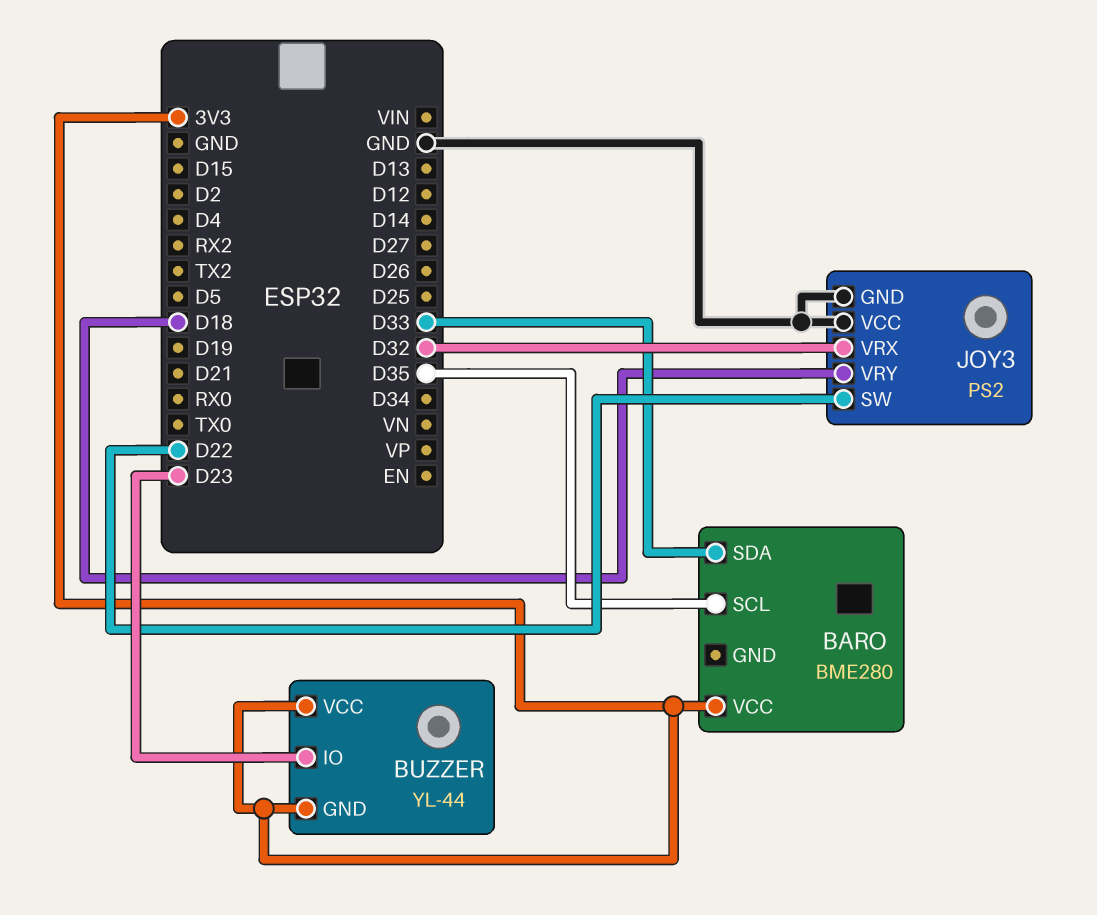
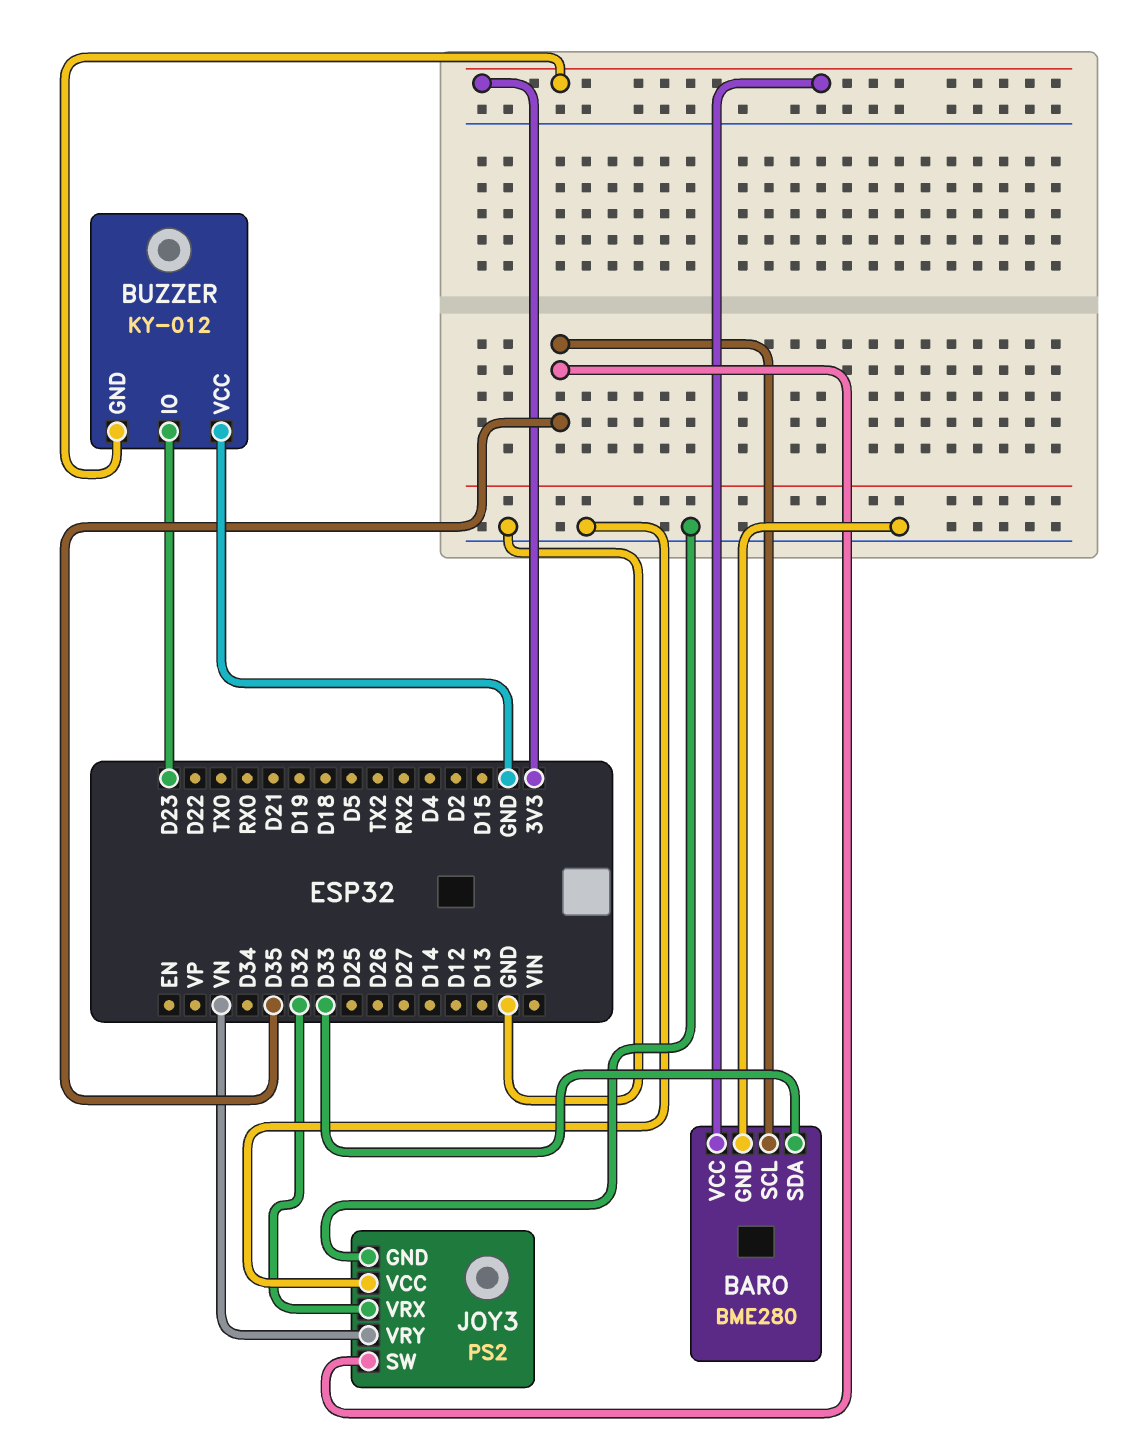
BARO pin GND: none -> GND
BUZZER: YL-44 -> KY-012
BUZZER pin VCC: 3V3 -> GND
JOY3 pin SW: D22 -> D35
JOY3 pin VRY: D18 -> VN

